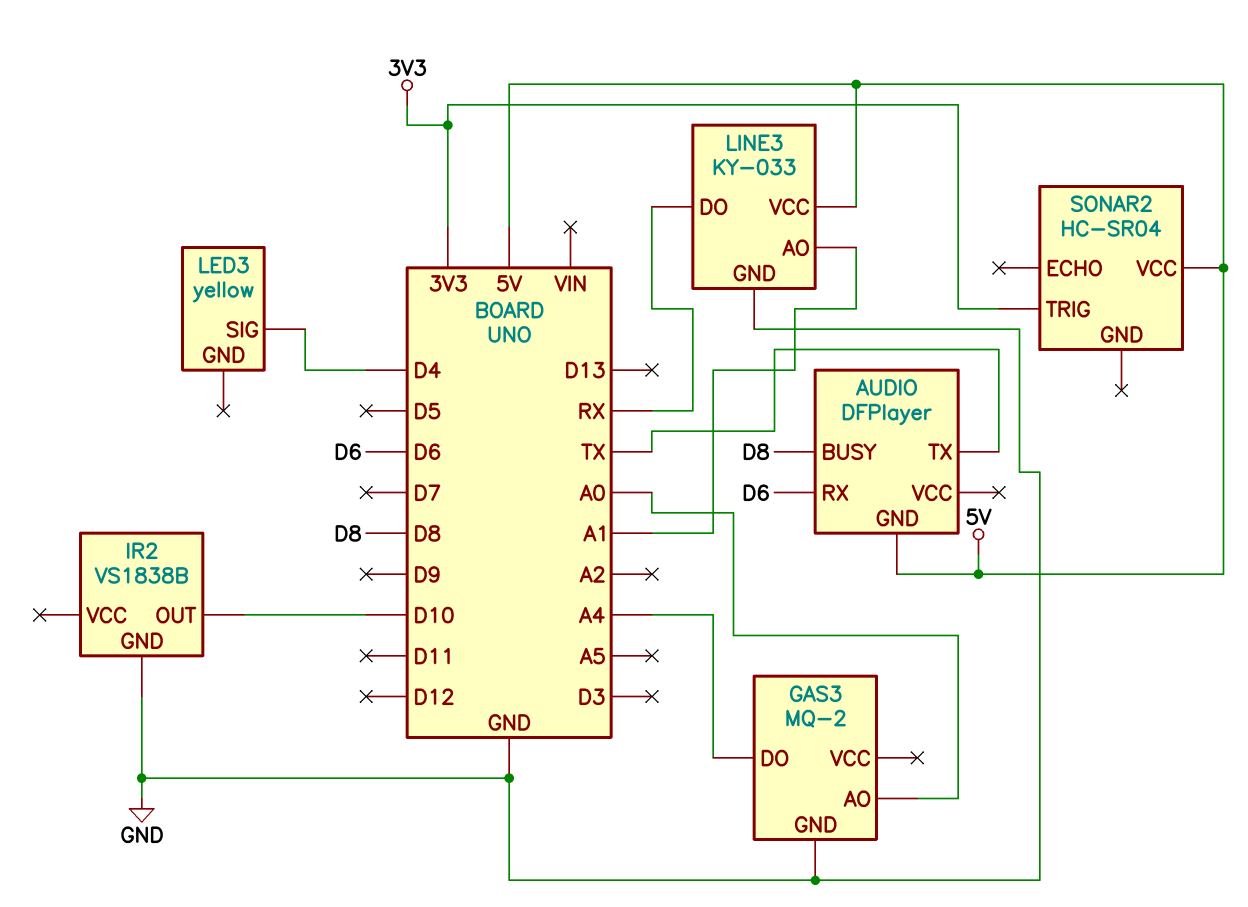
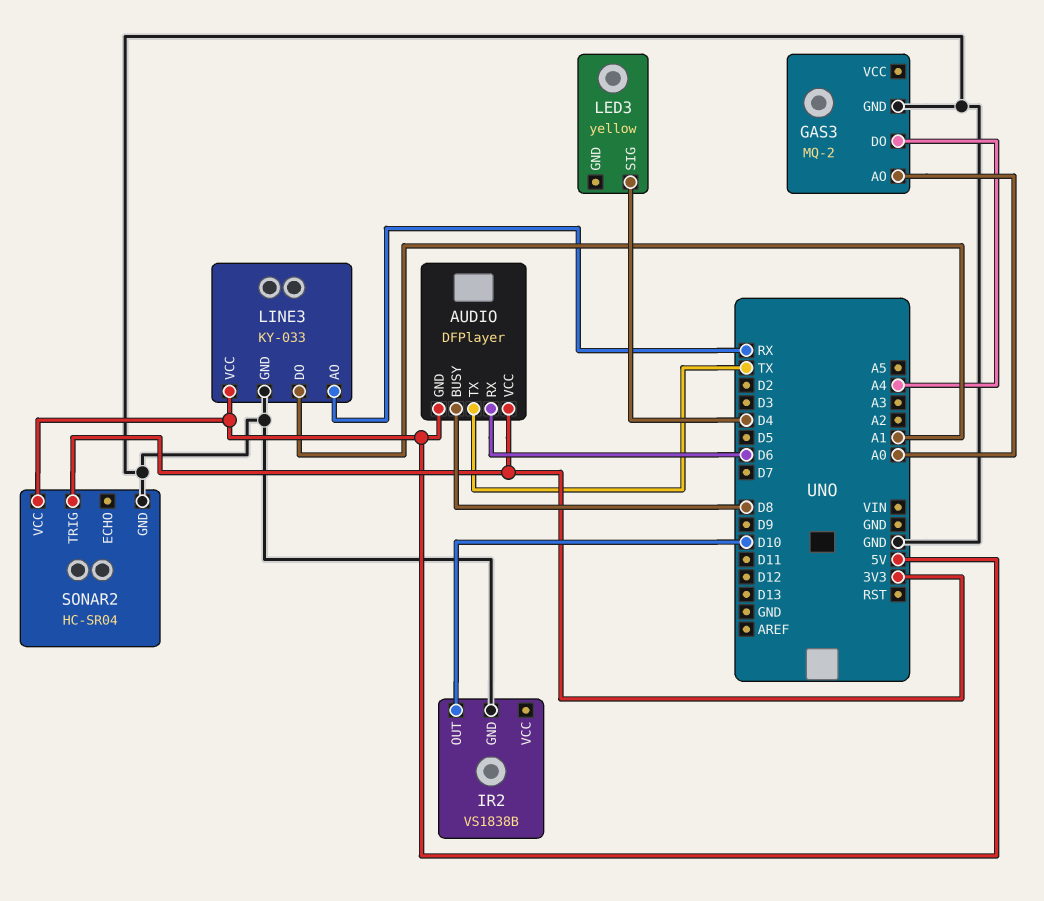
AUDIO pin VCC: none -> 3V3
LINE3 pin AO: A1 -> RX
LINE3 pin DO: RX -> A1
SONAR2 pin GND: none -> GND

